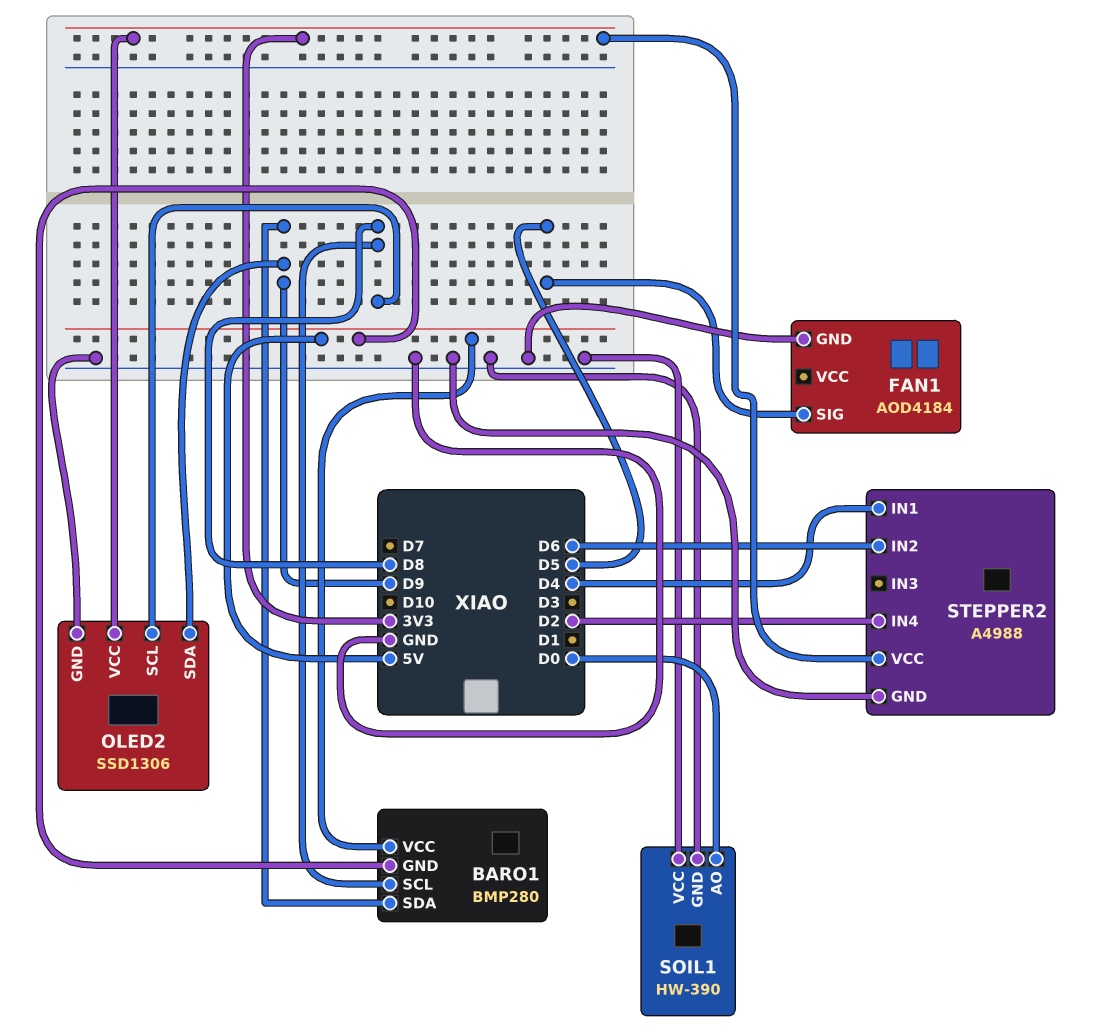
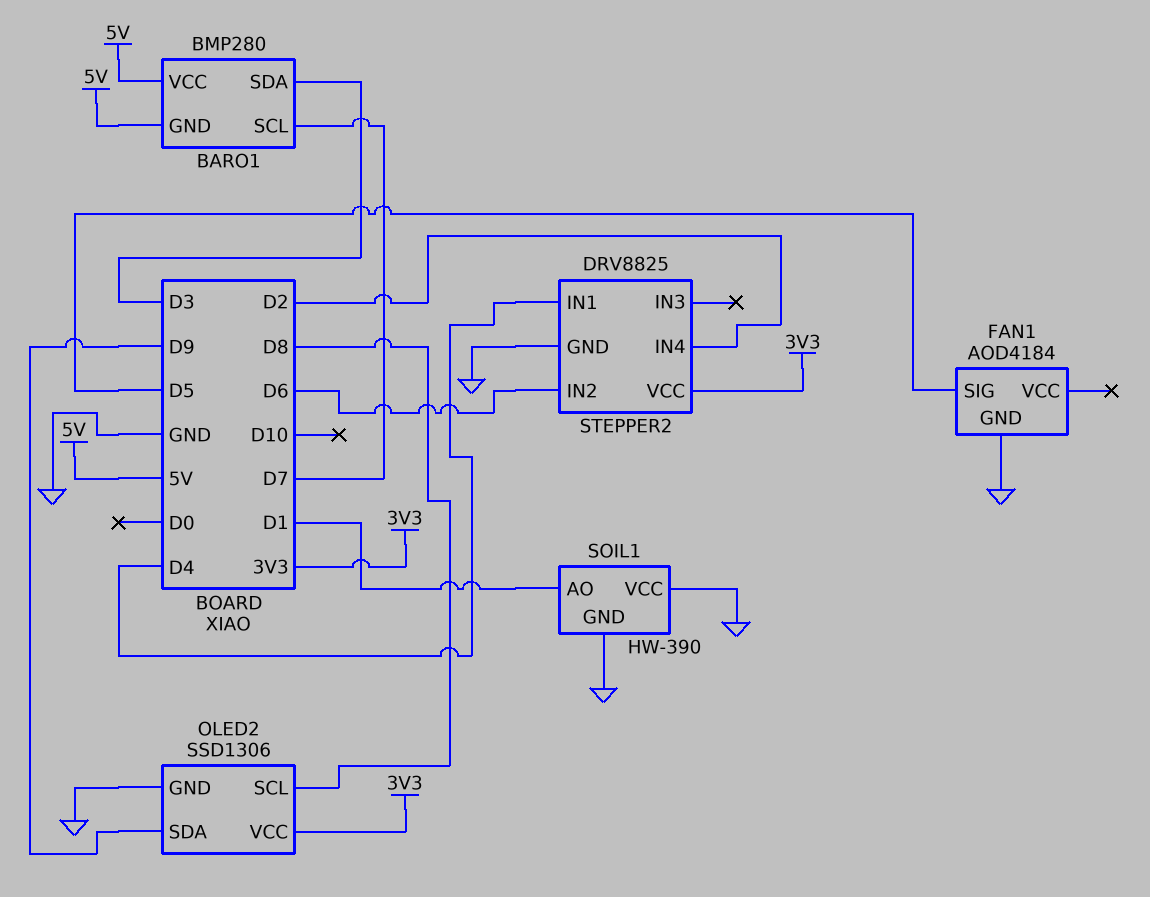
BARO1 pin SCL: D8 -> D7
BARO1 pin SDA: D9 -> D3
SOIL1 pin AO: D0 -> D1
STEPPER2: A4988 -> DRV8825

